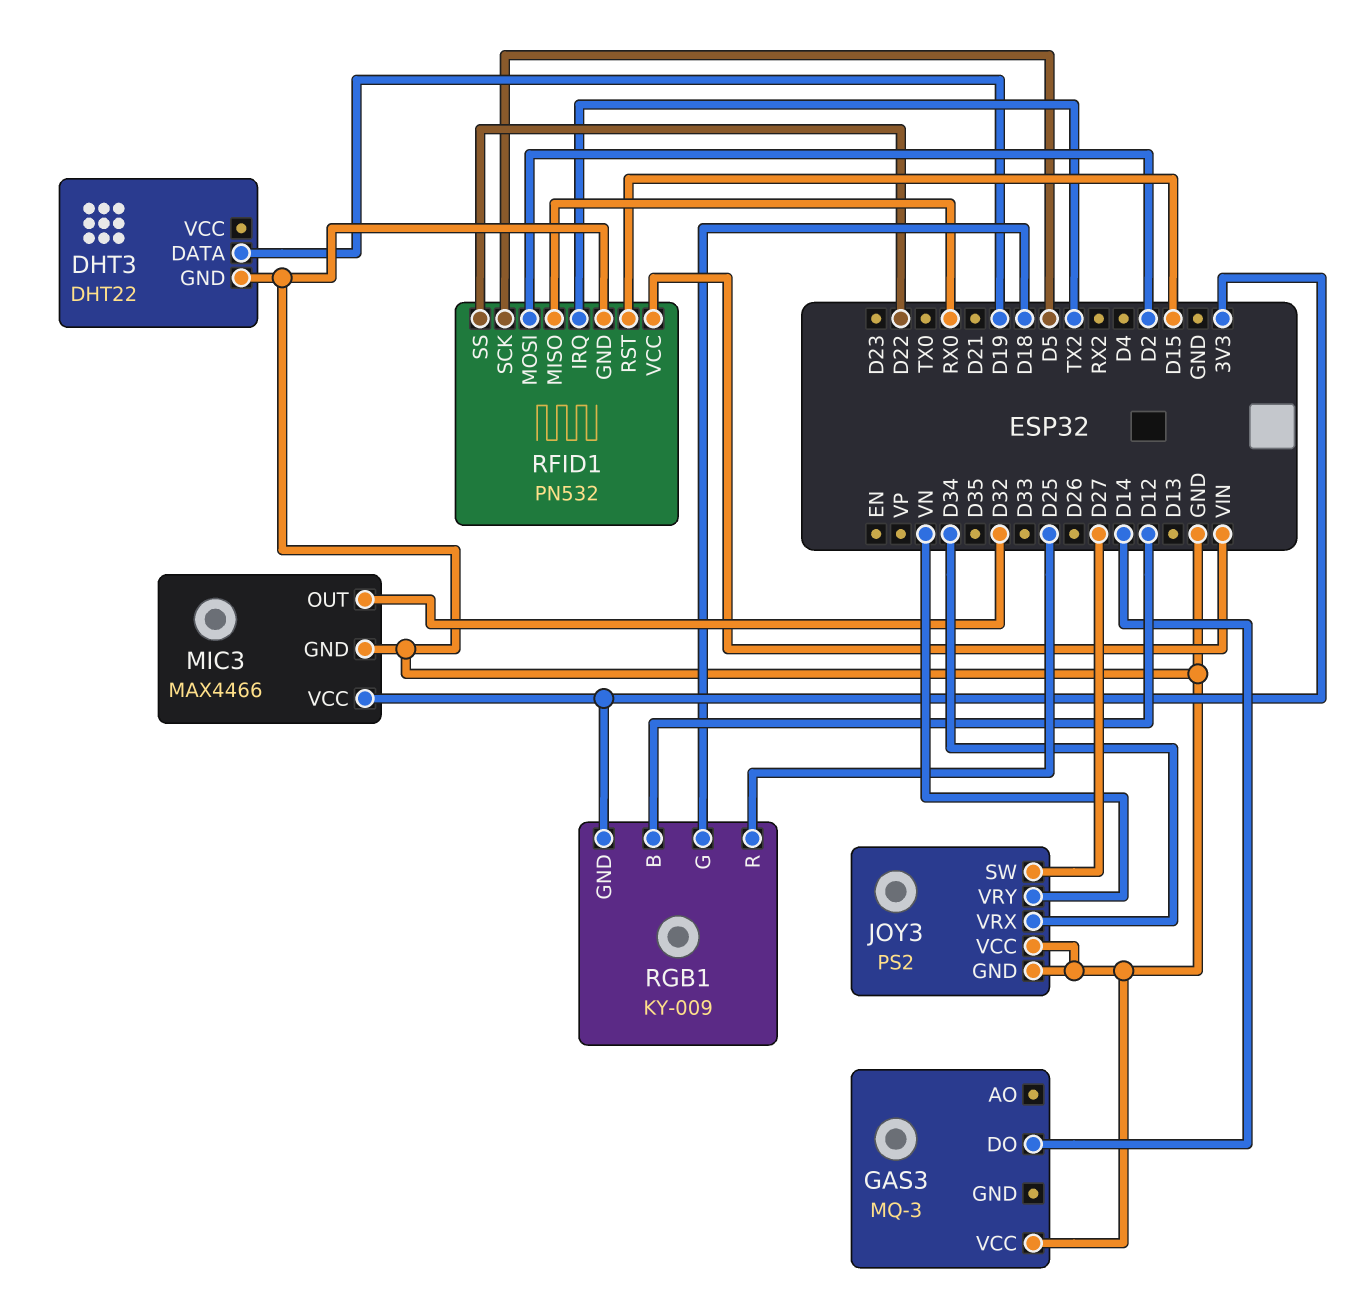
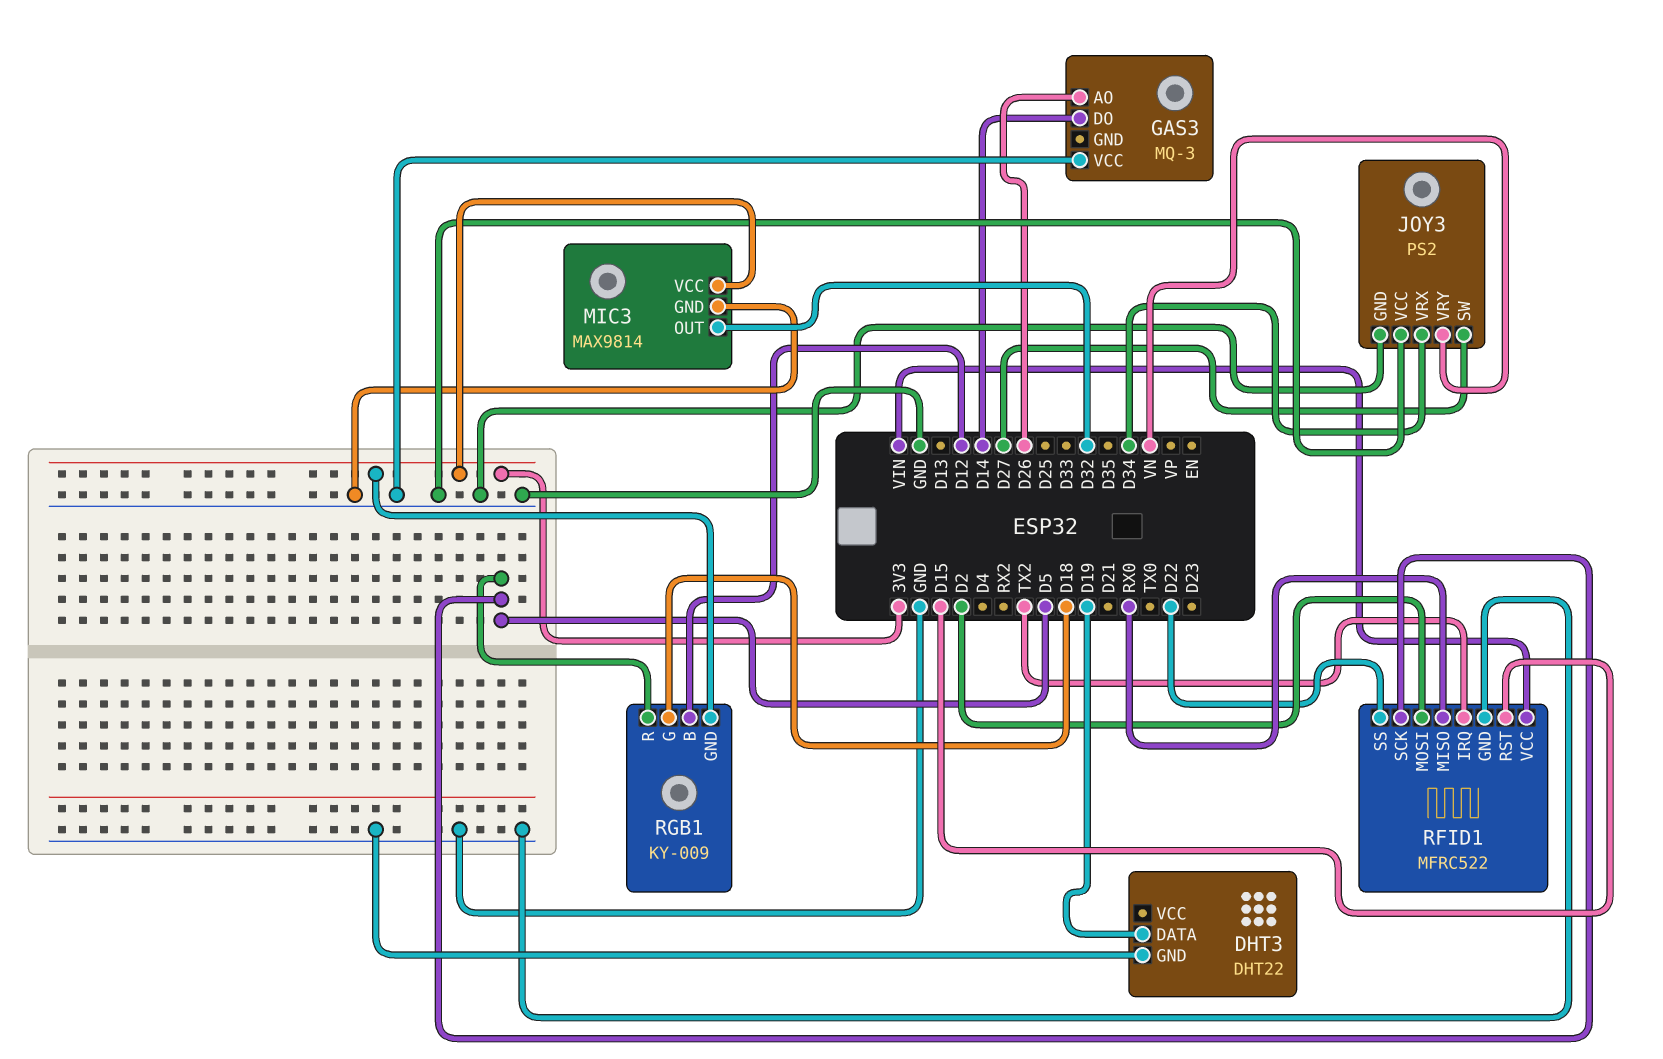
GAS3 pin AO: none -> D26
MIC3: MAX4466 -> MAX9814
RFID1: PN532 -> MFRC522
RGB1 pin R: D25 -> D5

